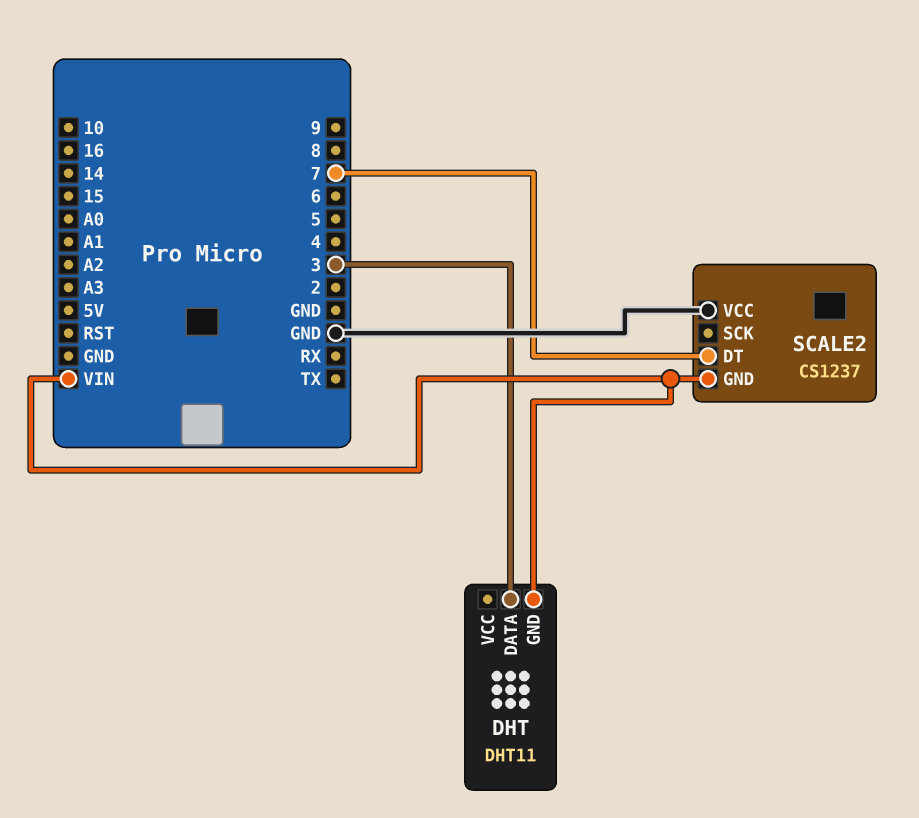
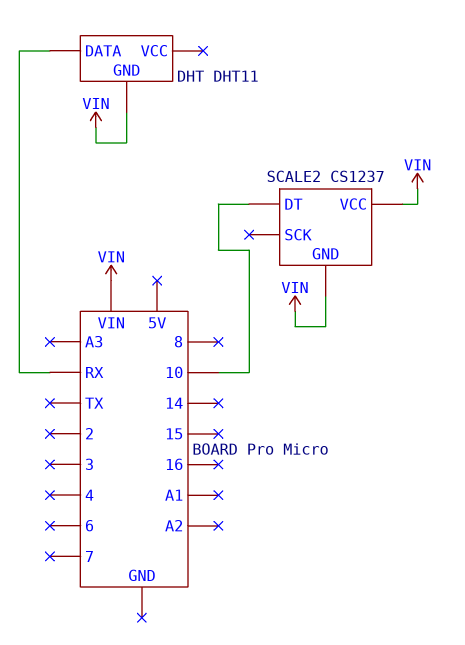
DHT pin DATA: 3 -> RX
SCALE2 pin DT: 7 -> 10
SCALE2 pin VCC: GND -> VIN

